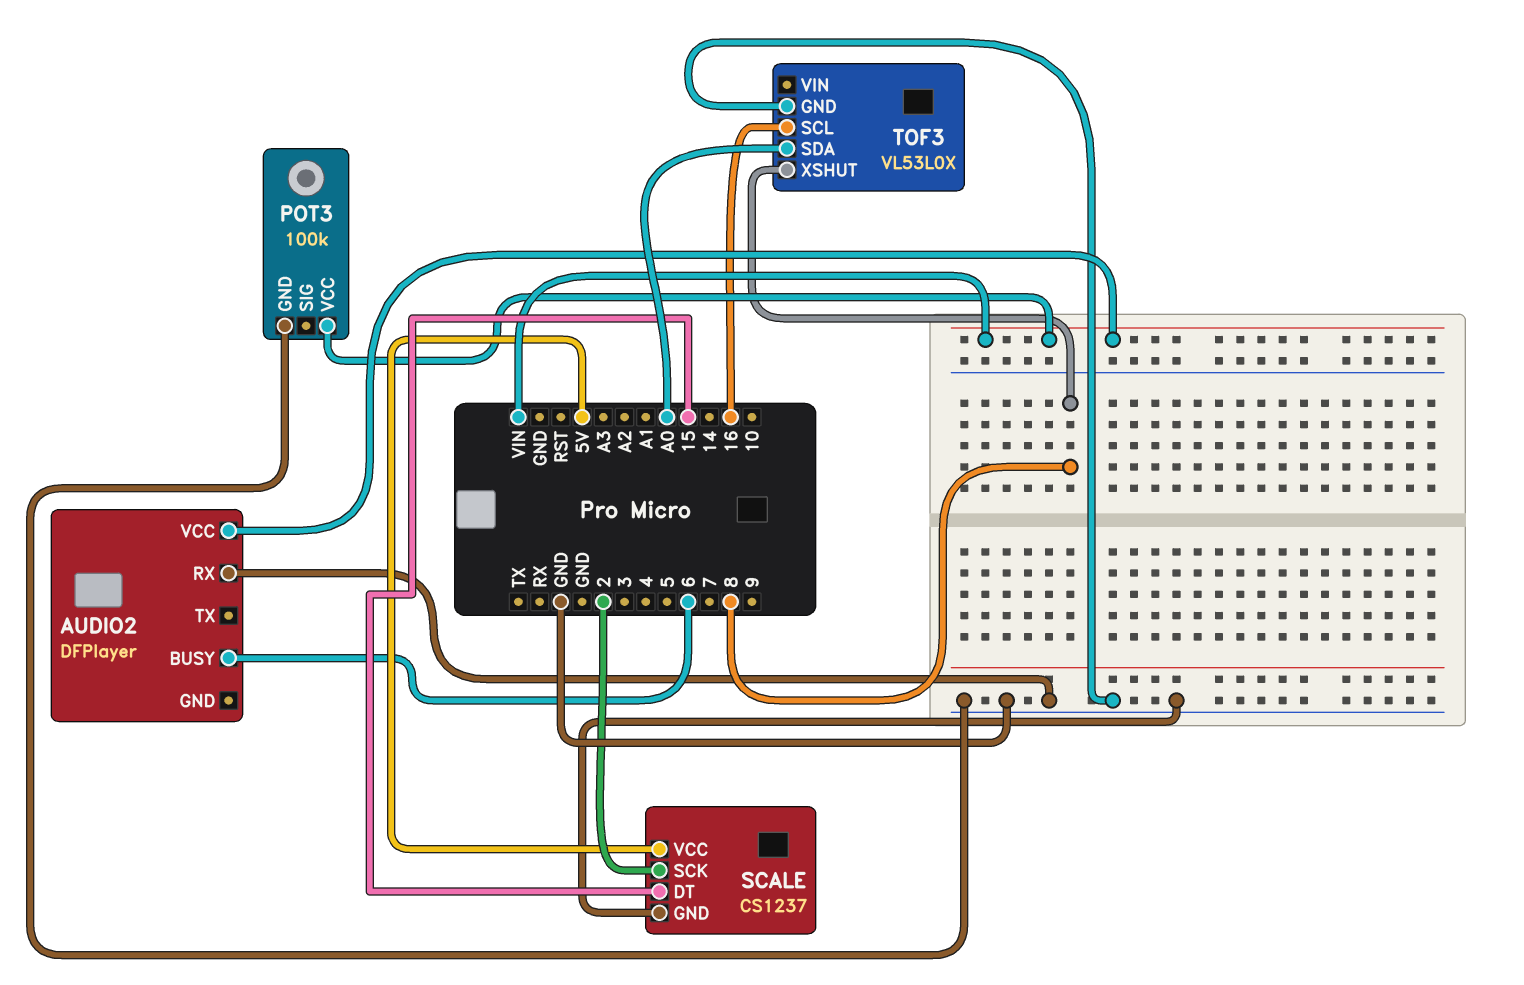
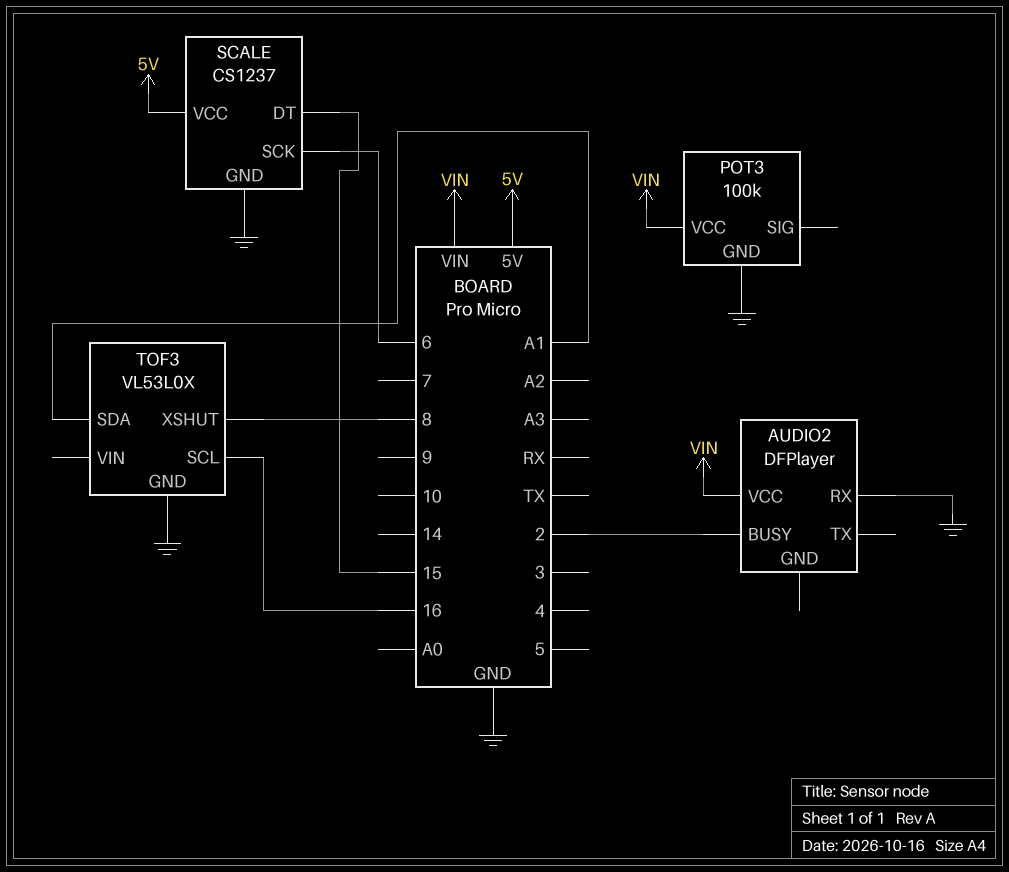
AUDIO2 pin BUSY: 6 -> 2
SCALE pin SCK: 2 -> 6
TOF3 pin SDA: A0 -> A1

